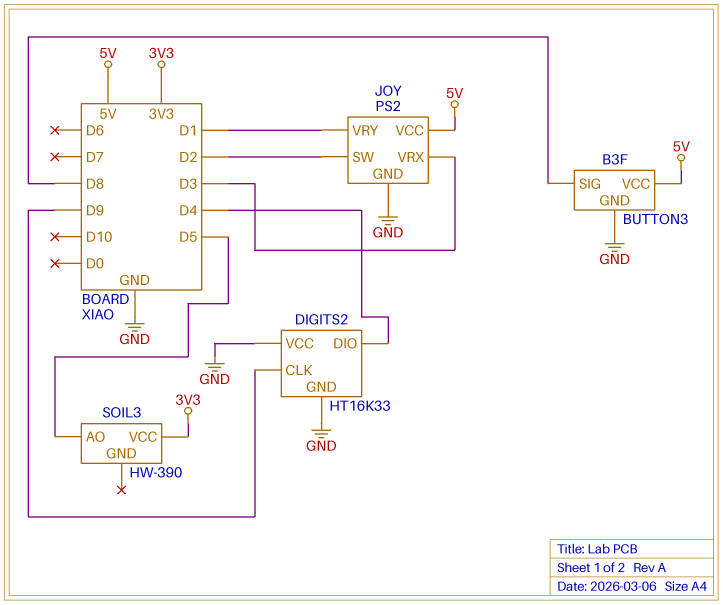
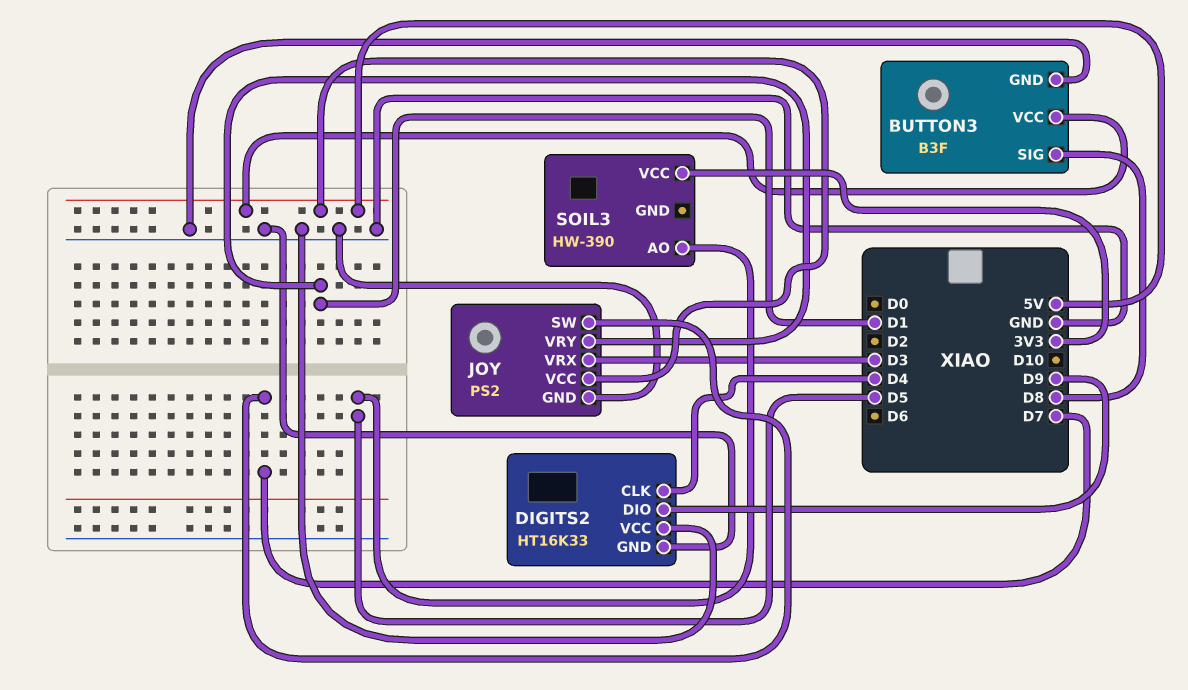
DIGITS2 pin CLK: D9 -> D4
DIGITS2 pin DIO: D4 -> D9
JOY pin SW: D2 -> D7

